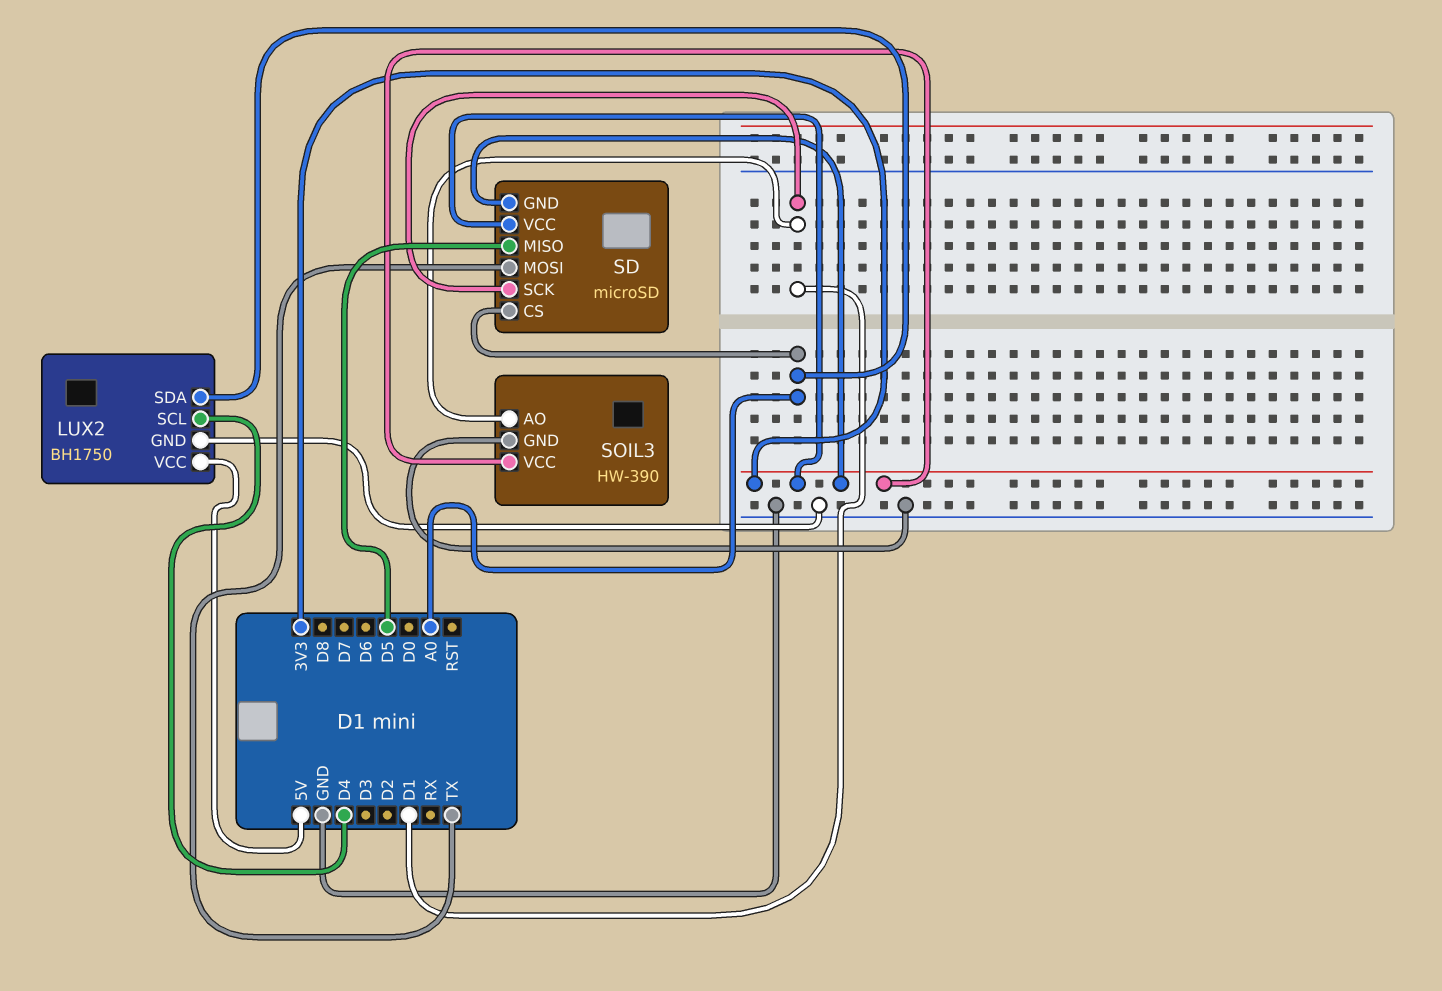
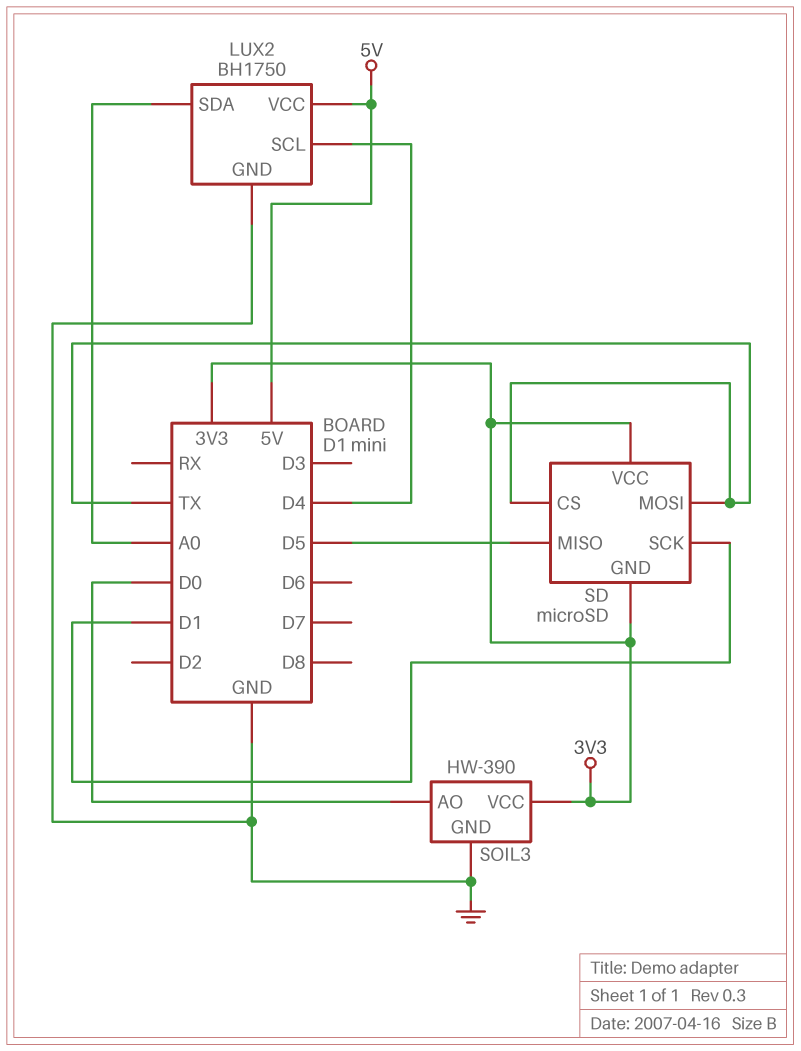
SD pin CS: A0 -> TX
SOIL3 pin AO: D1 -> D0

